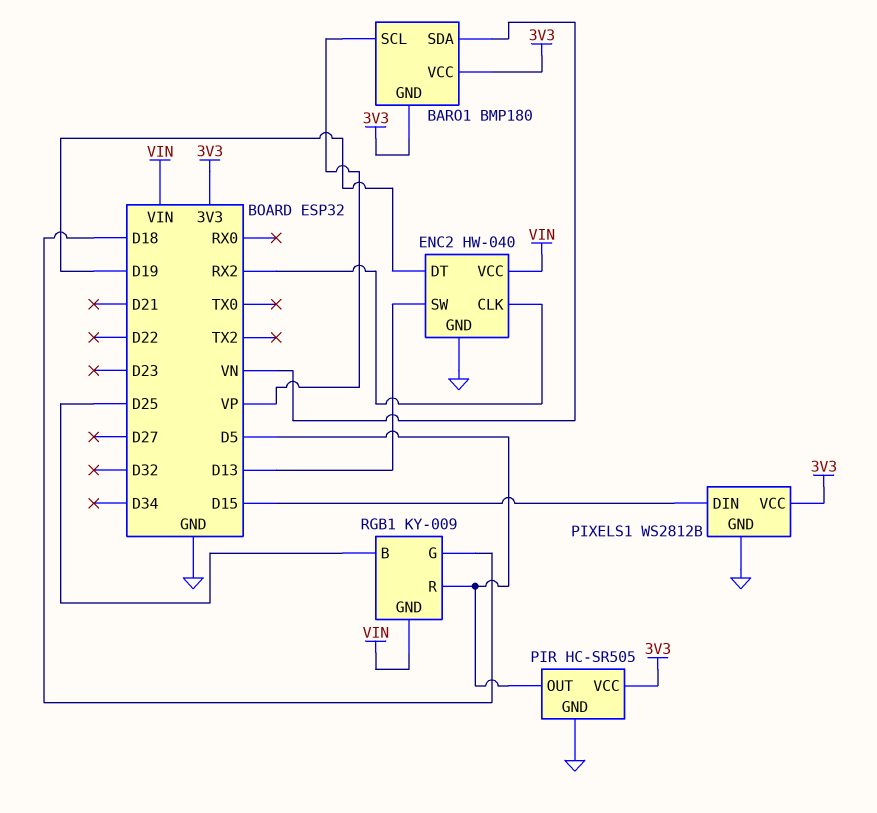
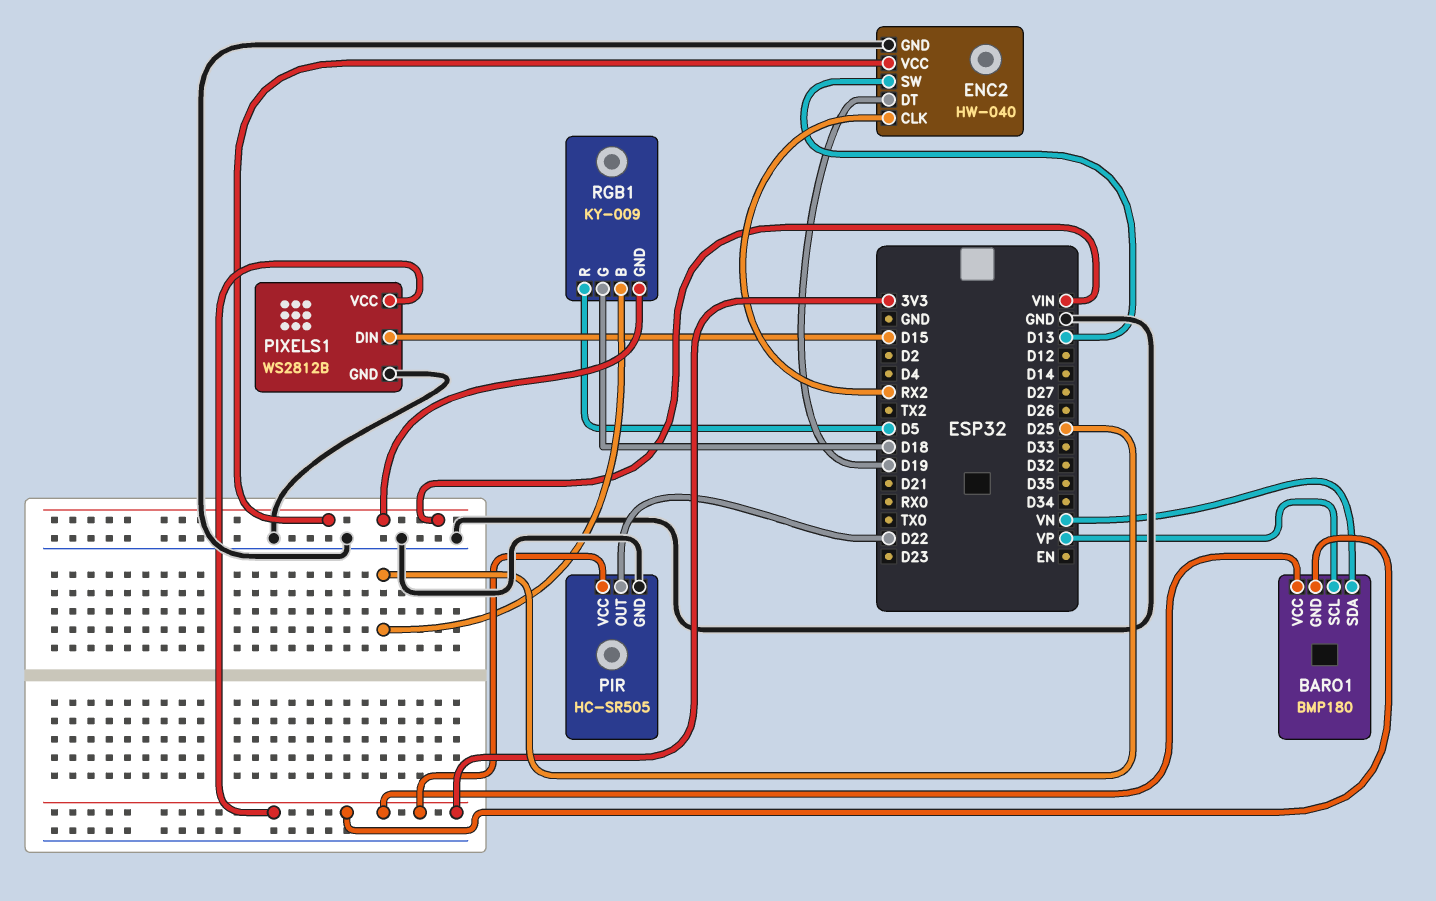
PIR pin OUT: D5 -> D22

